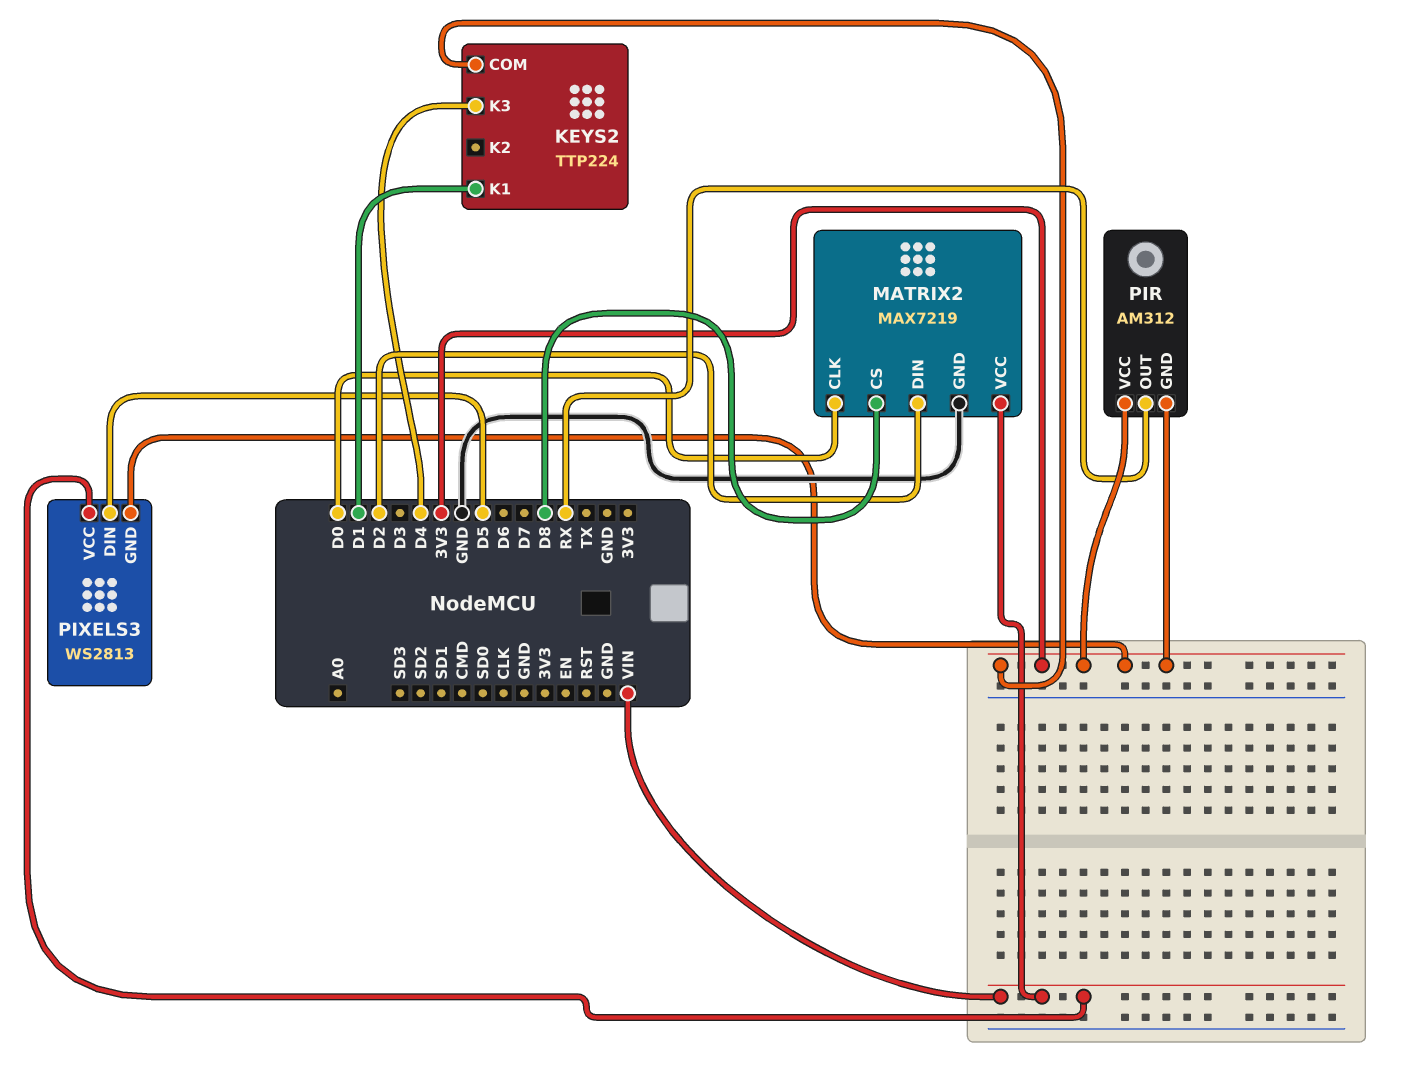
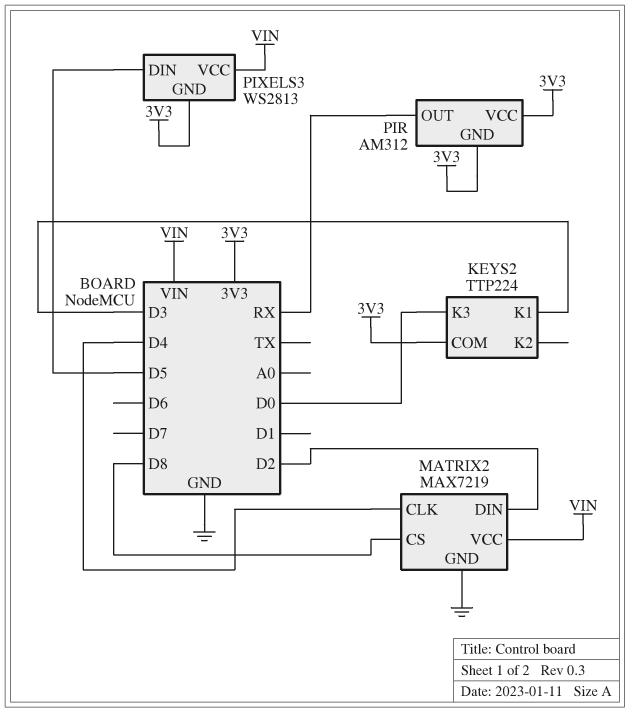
KEYS2 pin K1: D1 -> D3
KEYS2 pin K3: D4 -> D0
MATRIX2 pin CLK: D0 -> D4

